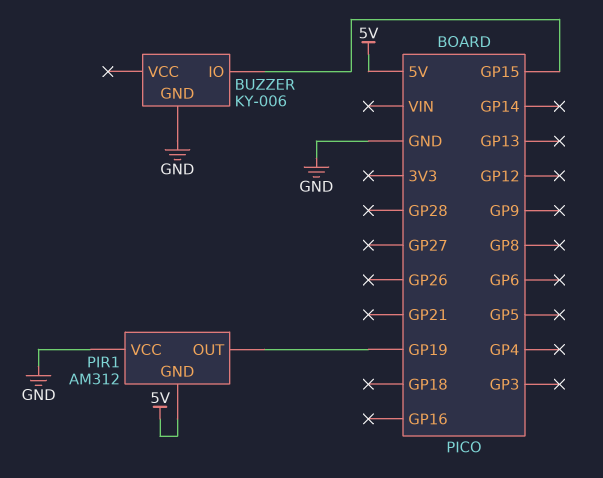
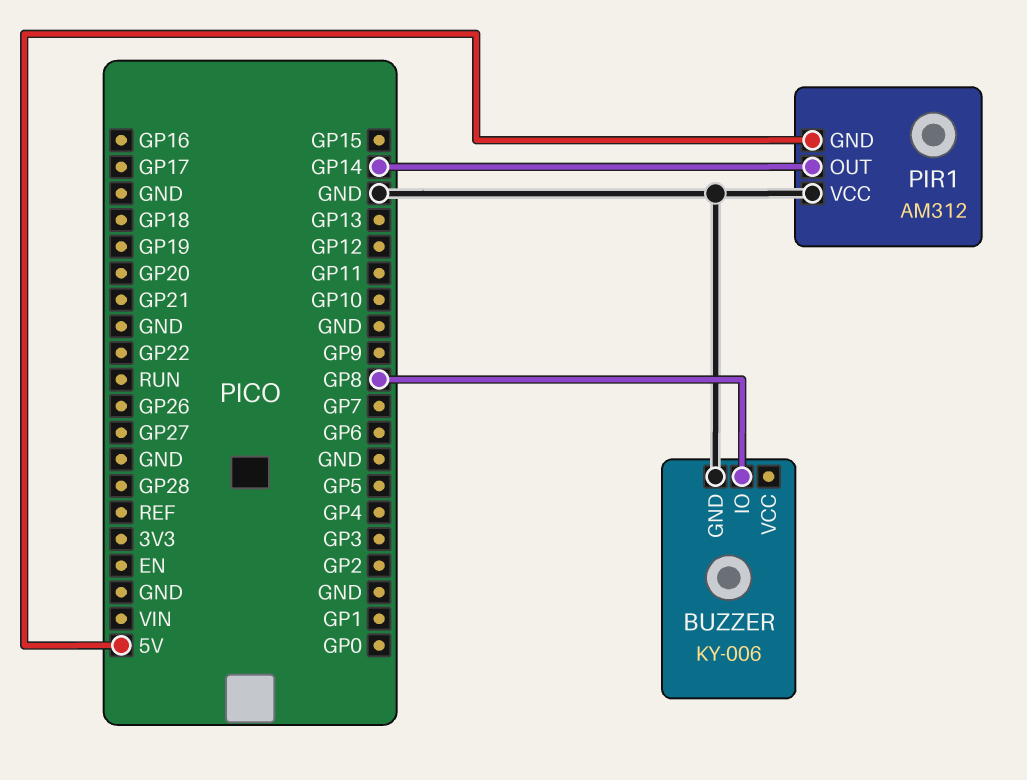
BUZZER pin IO: GP15 -> GP8
PIR1 pin OUT: GP19 -> GP14

